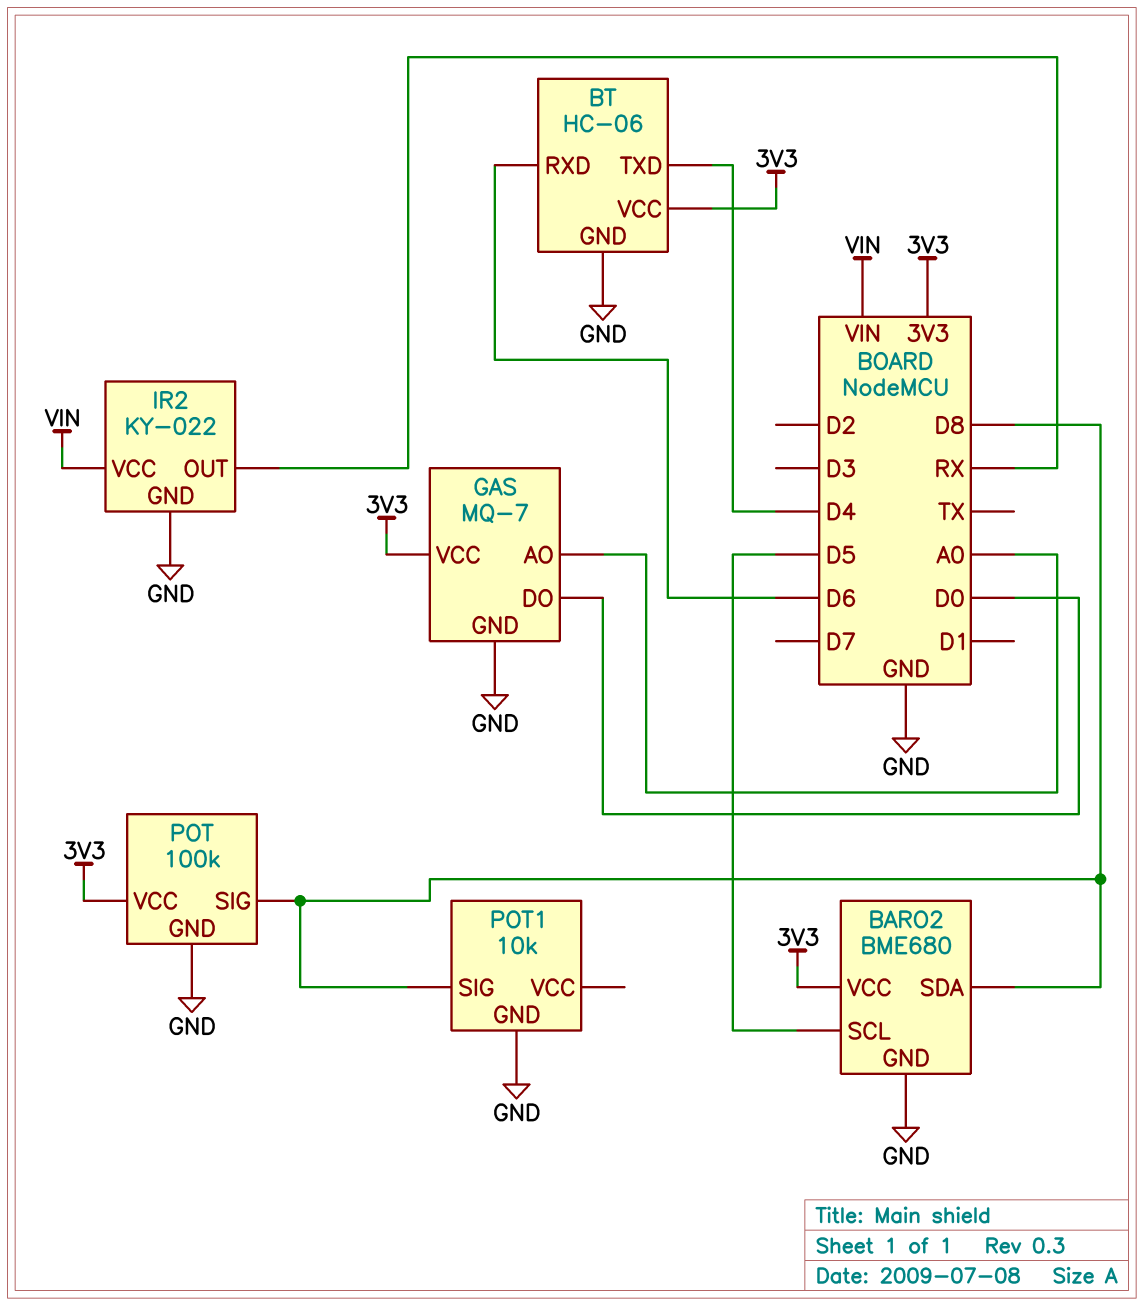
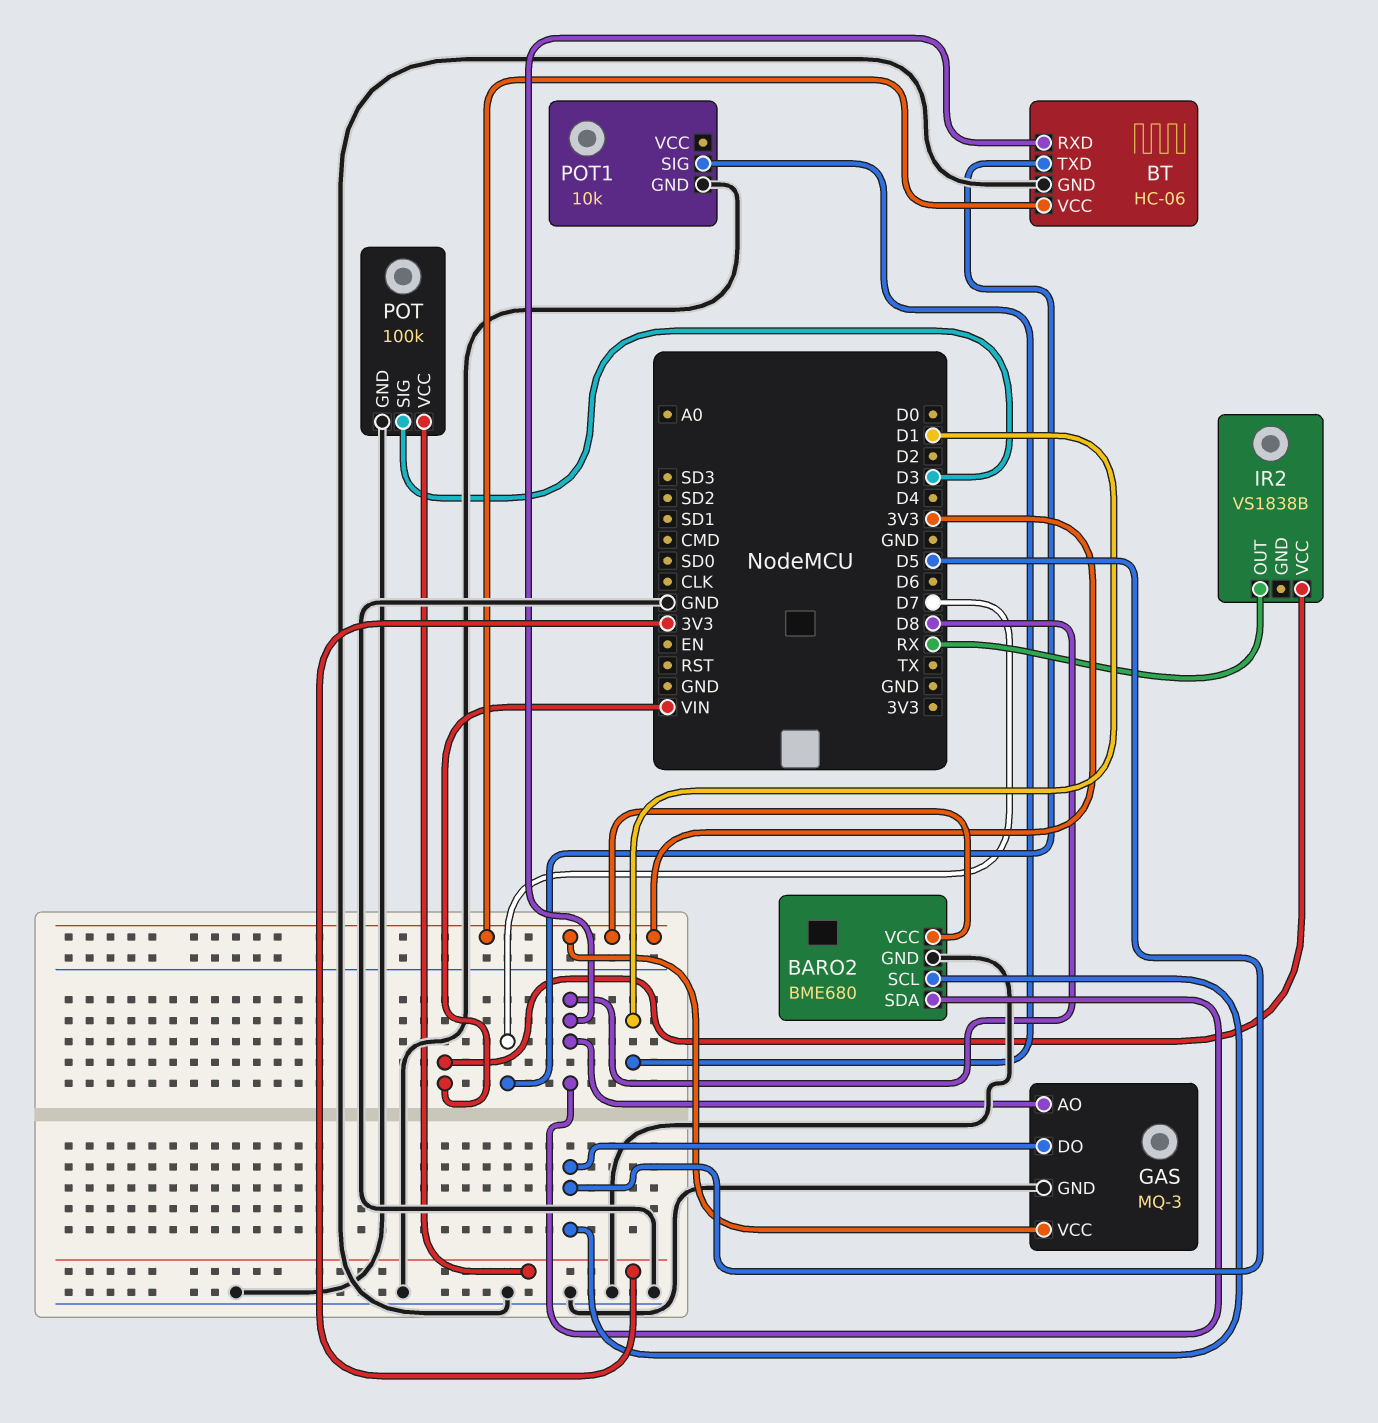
BT pin RXD: D6 -> D8
BT pin TXD: D4 -> D7
GAS: MQ-7 -> MQ-3
GAS pin AO: A0 -> D8
GAS pin DO: D0 -> D5
IR2: KY-022 -> VS1838B
IR2 pin GND: GND -> none
POT pin SIG: D8 -> D3
POT1 pin SIG: D8 -> D1

